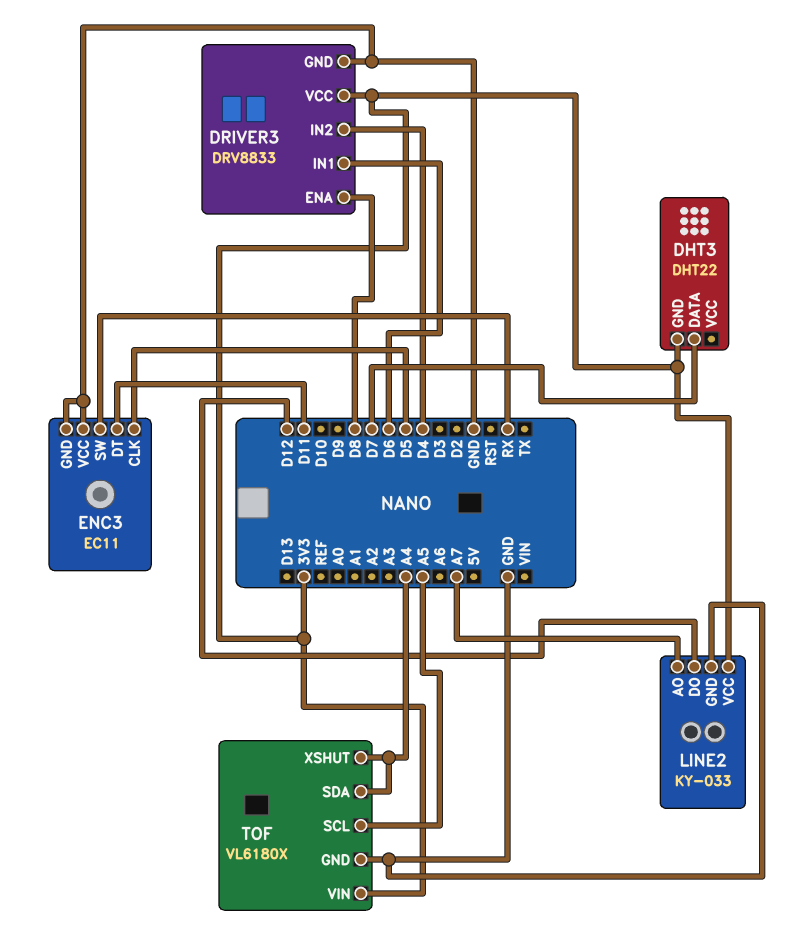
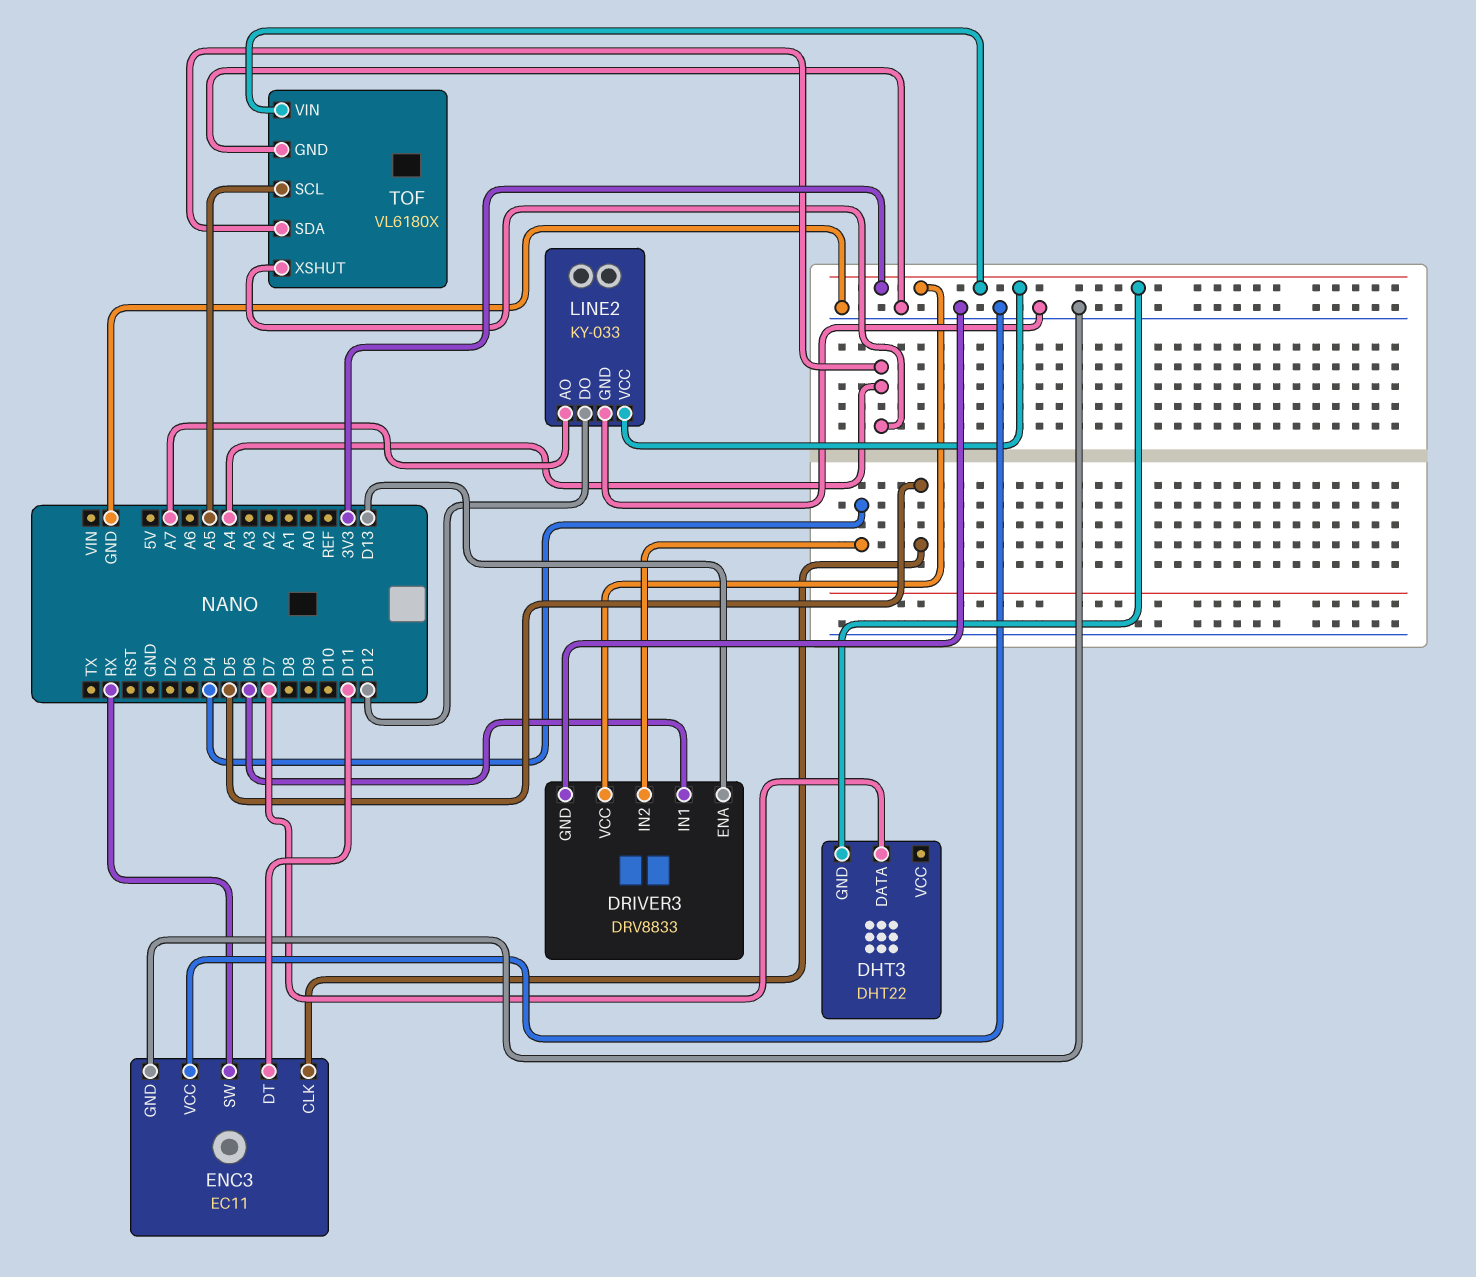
DRIVER3 pin ENA: D8 -> D13

